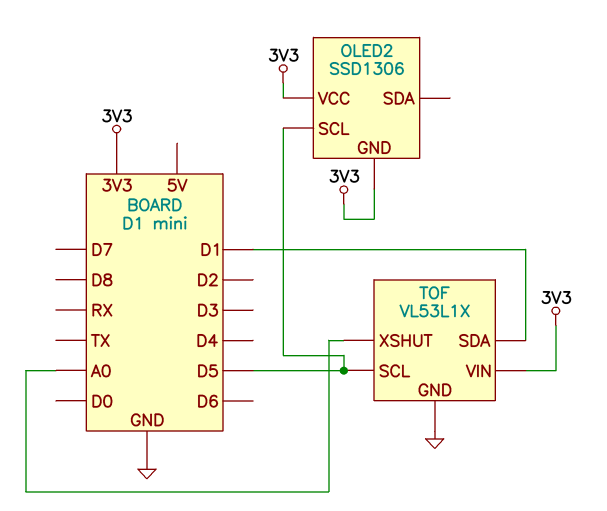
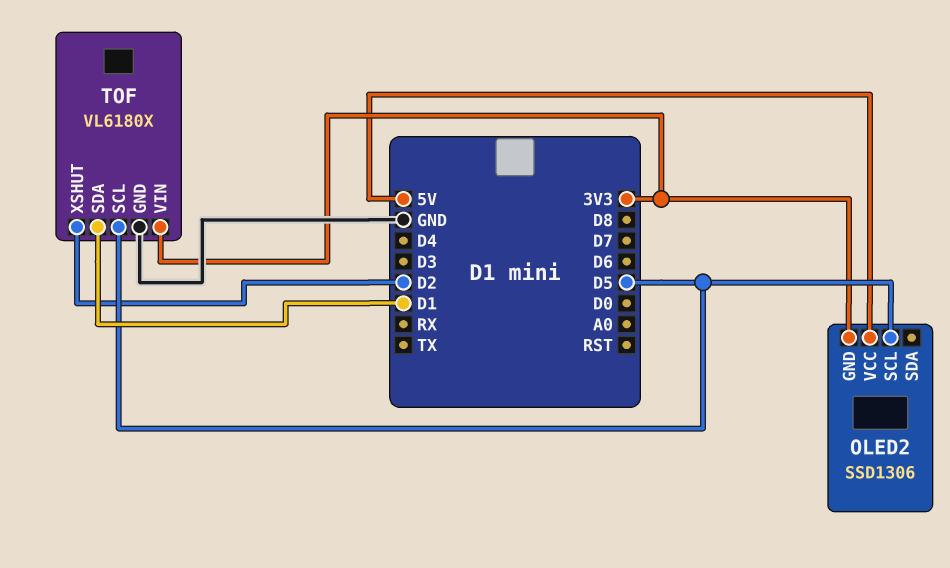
OLED2 pin VCC: 3V3 -> 5V
TOF: VL53L1X -> VL6180X
TOF pin XSHUT: A0 -> D2

